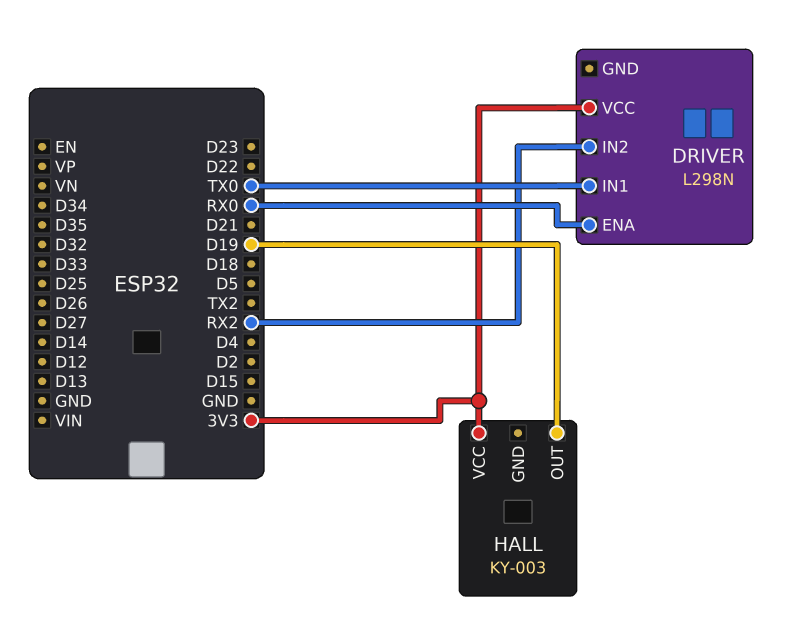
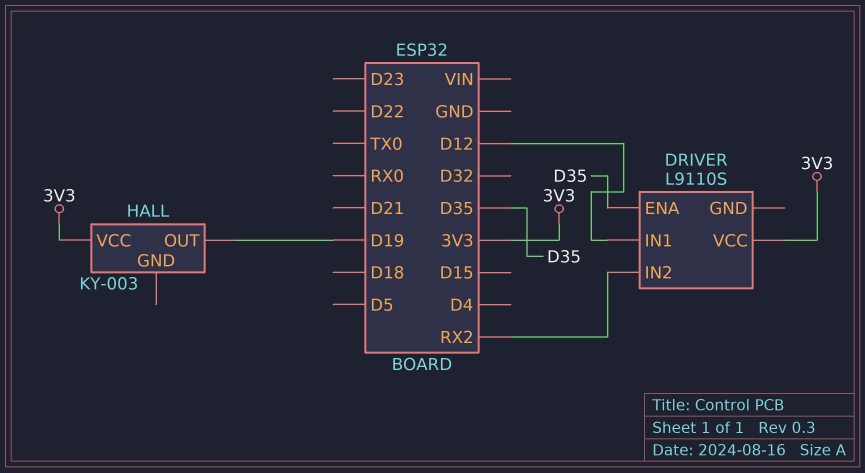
DRIVER: L298N -> L9110S
DRIVER pin ENA: RX0 -> D35
DRIVER pin IN1: TX0 -> D12

